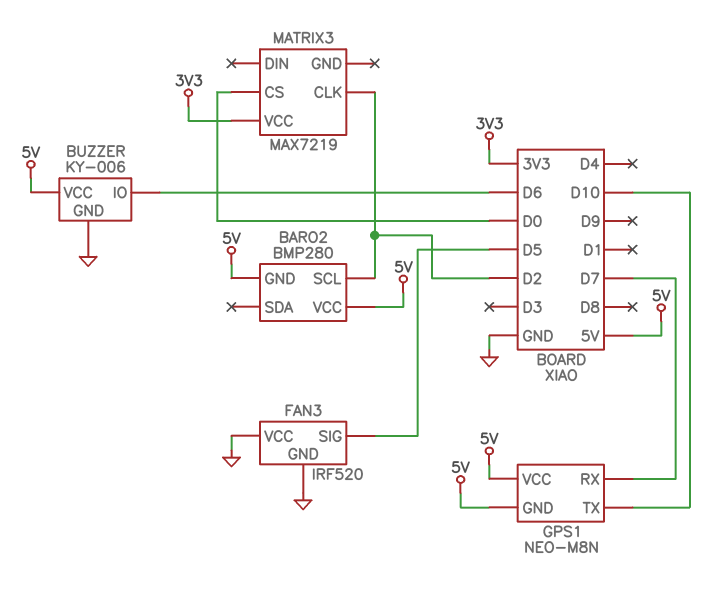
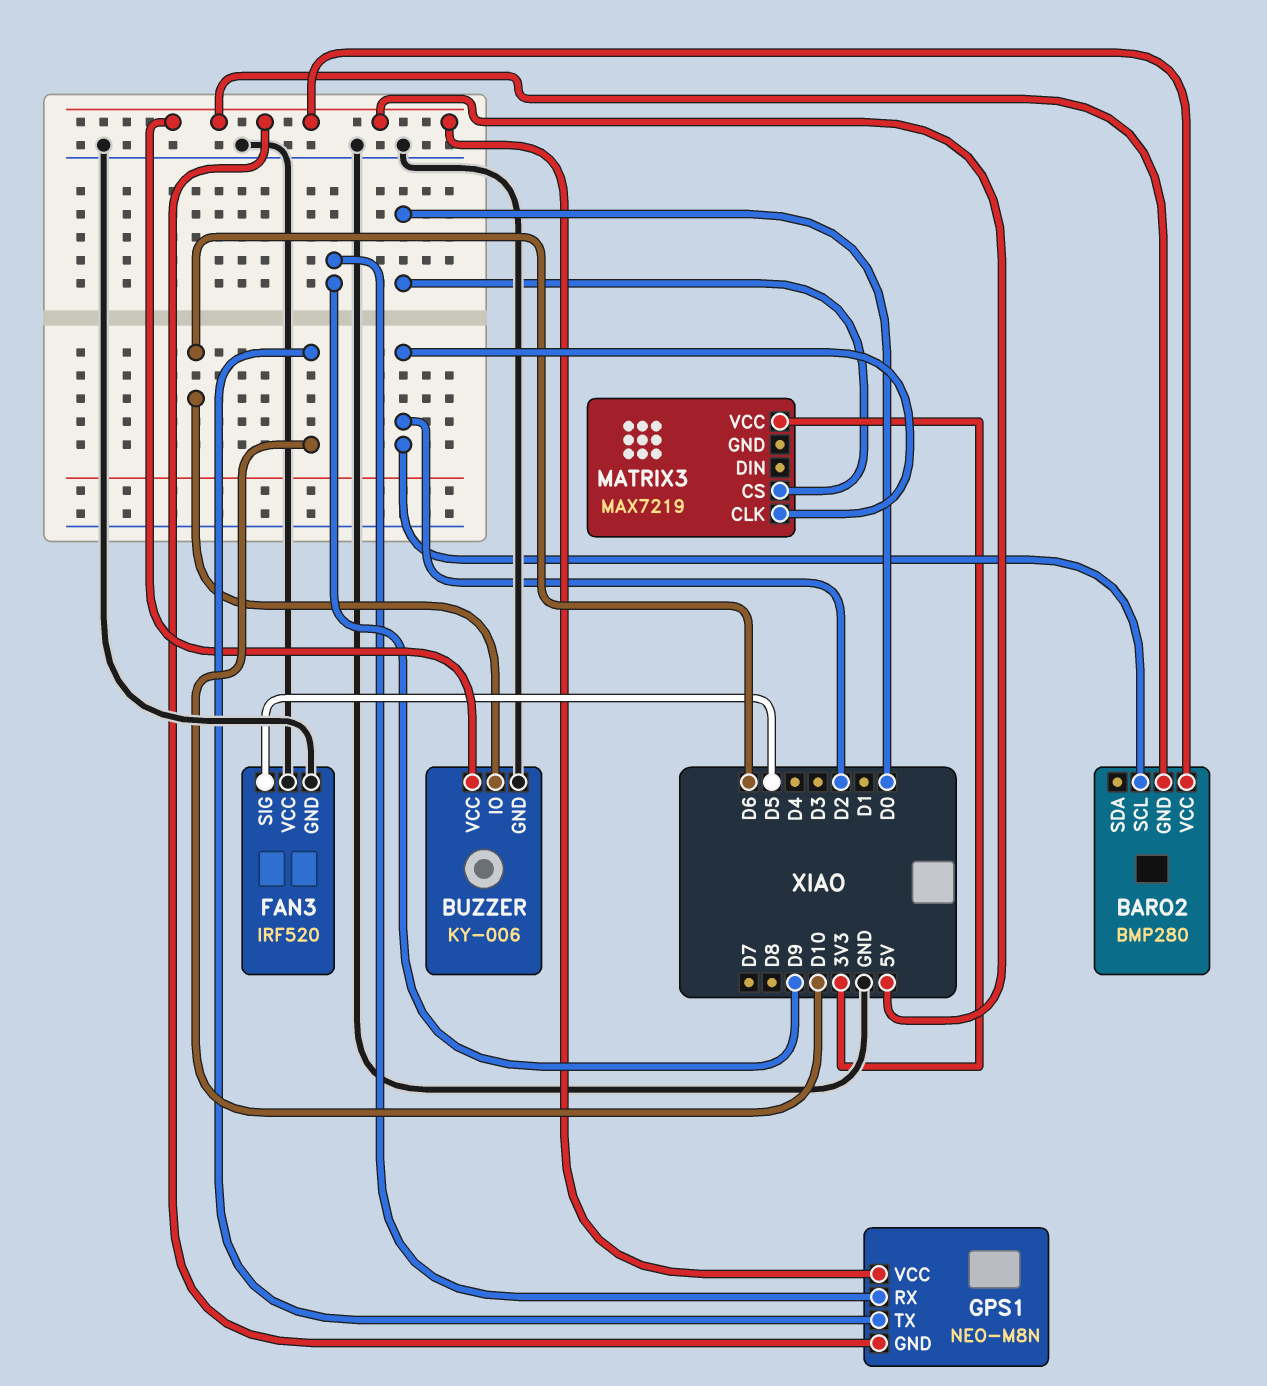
GPS1 pin RX: D7 -> D9

